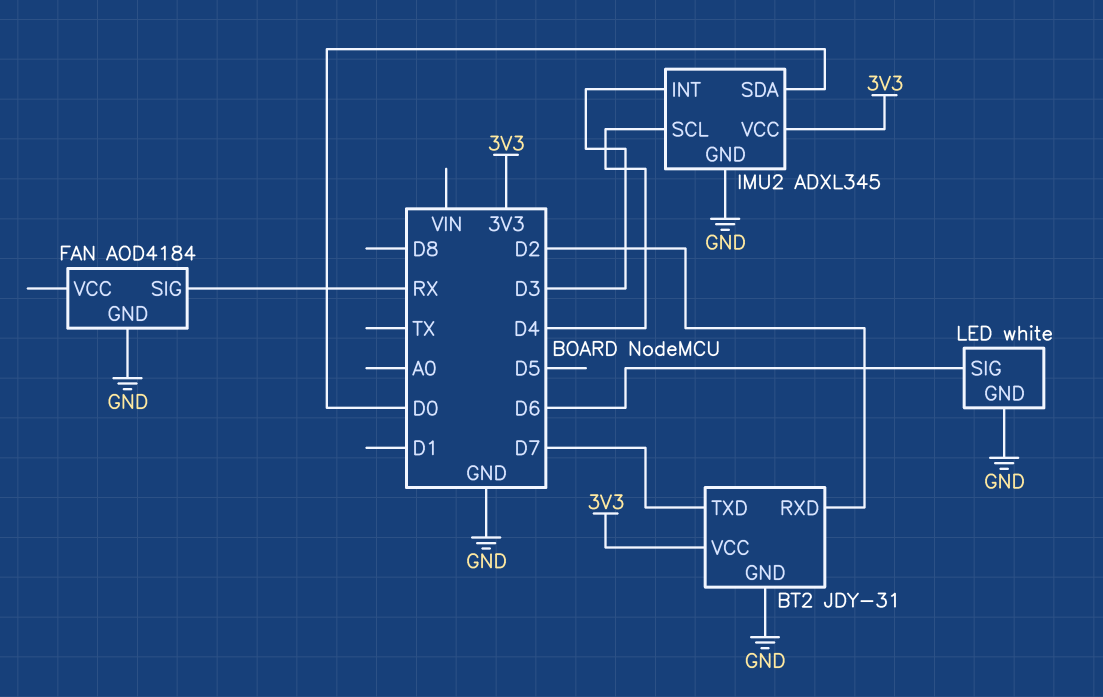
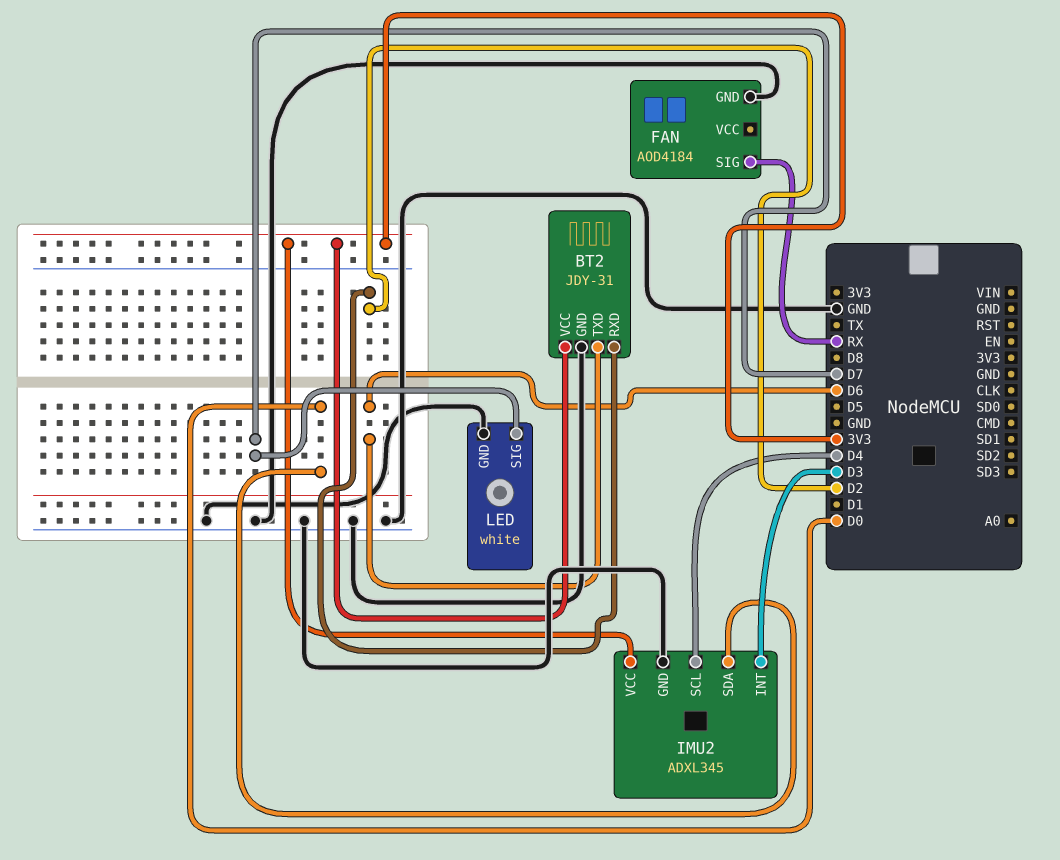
BT2 pin TXD: D7 -> D6
LED pin SIG: D6 -> D7

